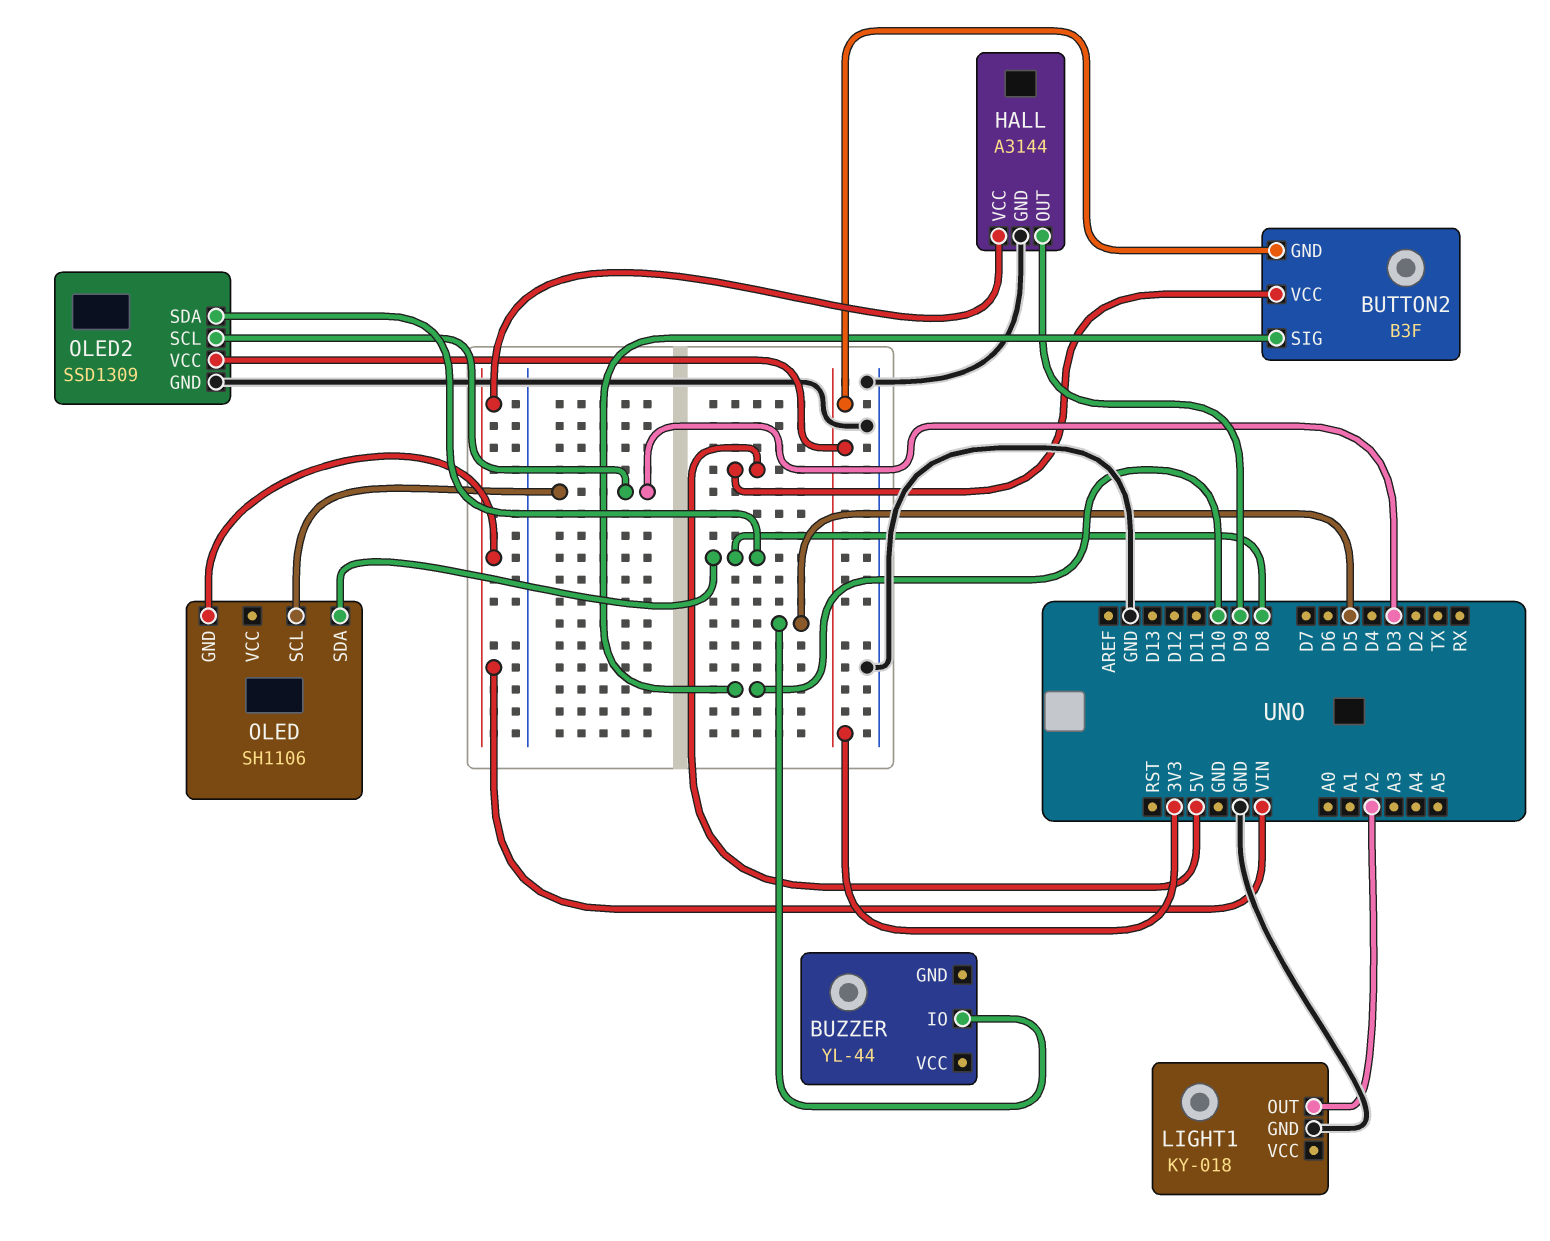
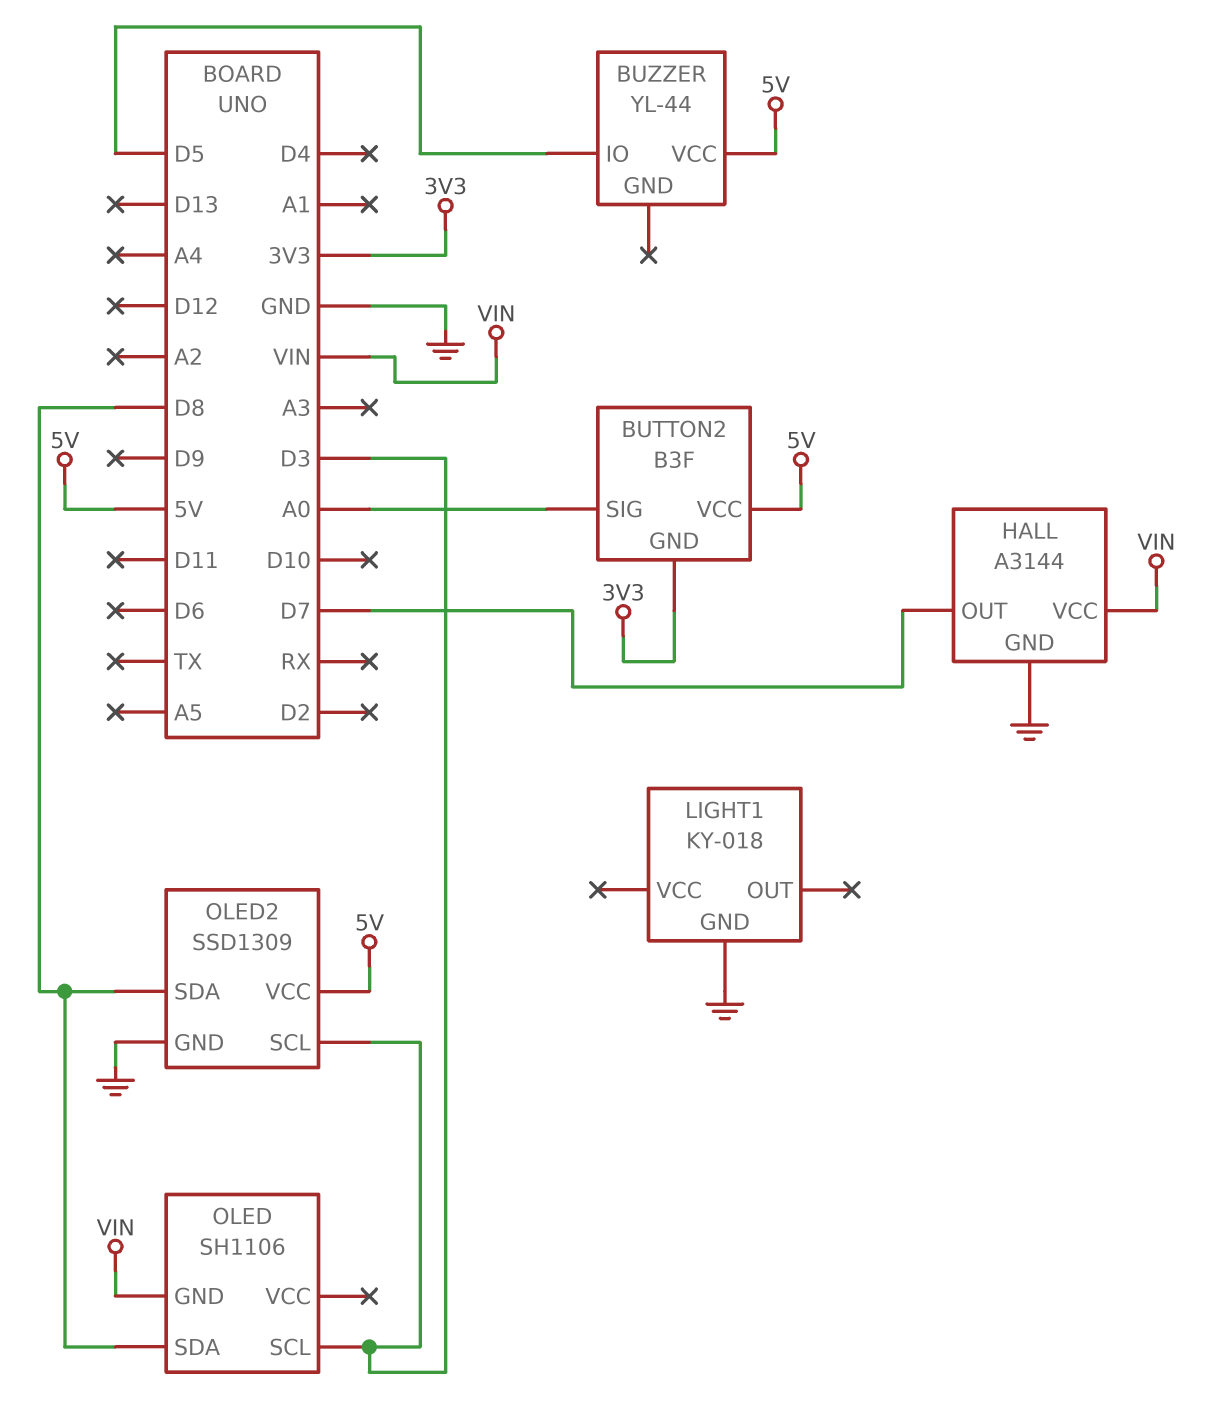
BUTTON2 pin SIG: D10 -> A0
BUZZER pin VCC: none -> 5V
HALL pin OUT: D9 -> D7
LIGHT1 pin OUT: A2 -> none
OLED2 pin VCC: 3V3 -> 5V

